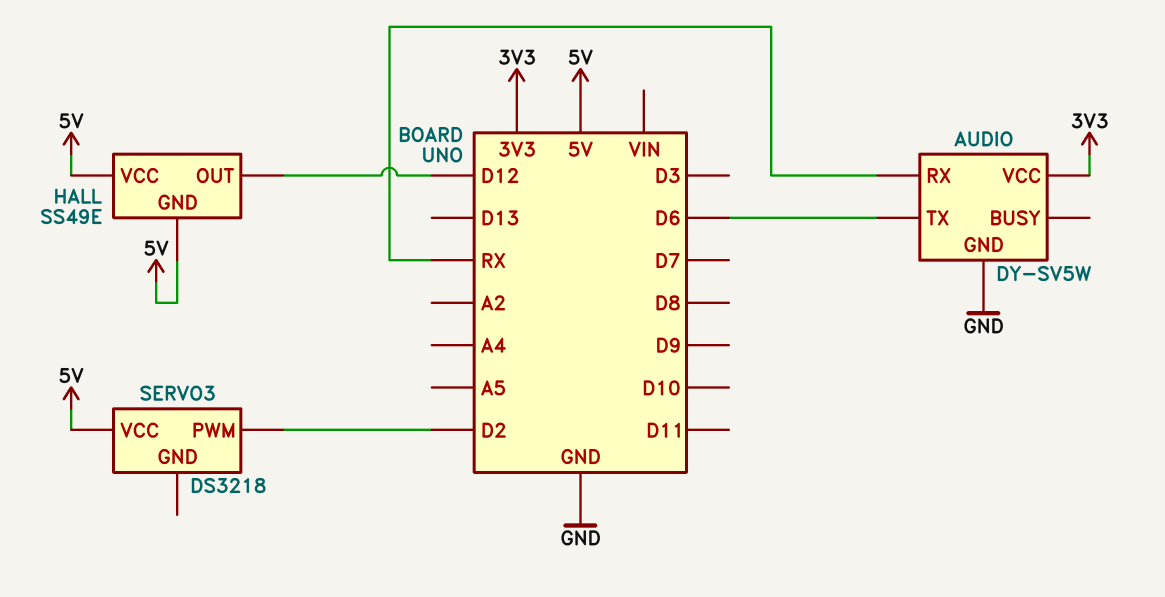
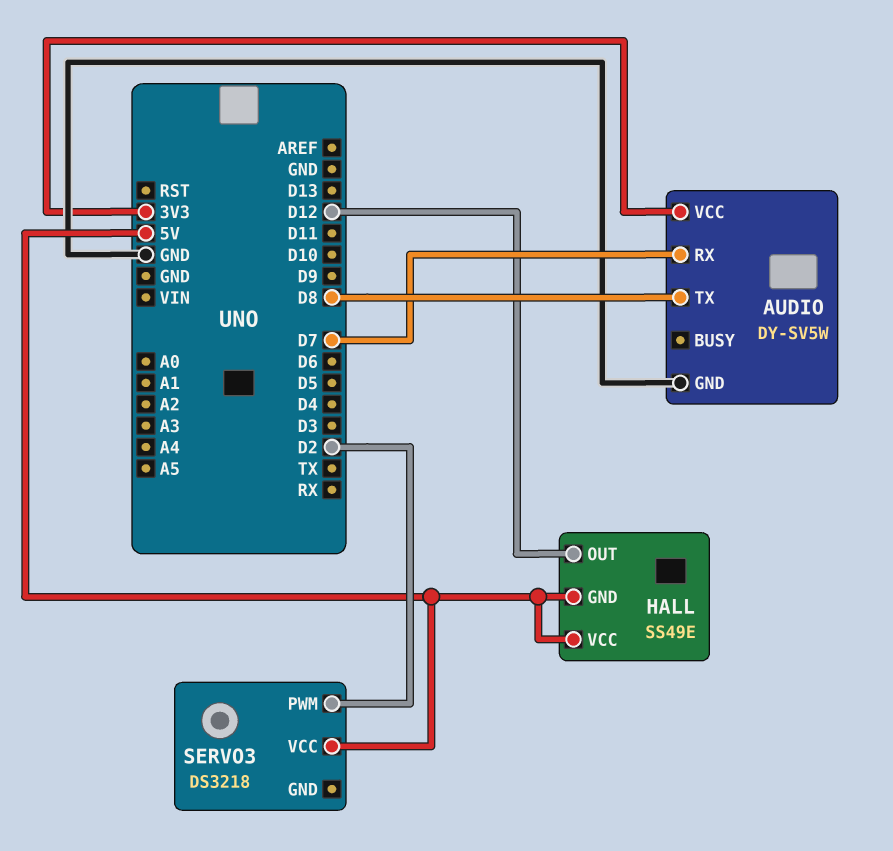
AUDIO pin RX: RX -> D7
AUDIO pin TX: D6 -> D8

